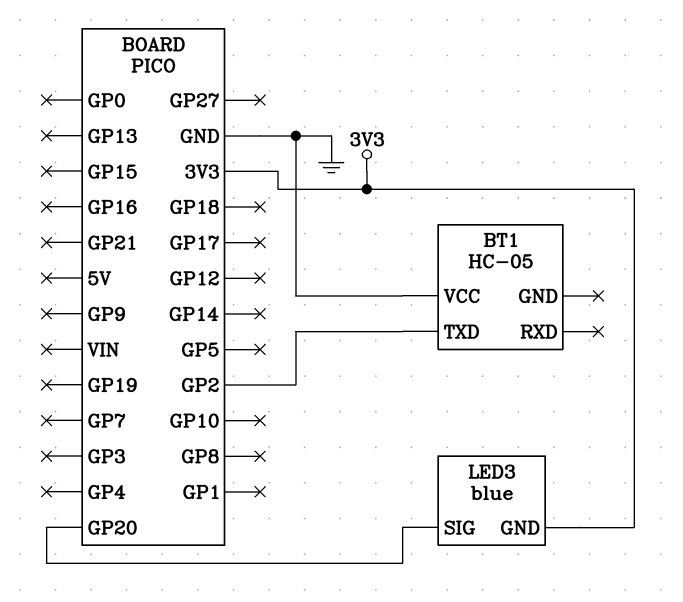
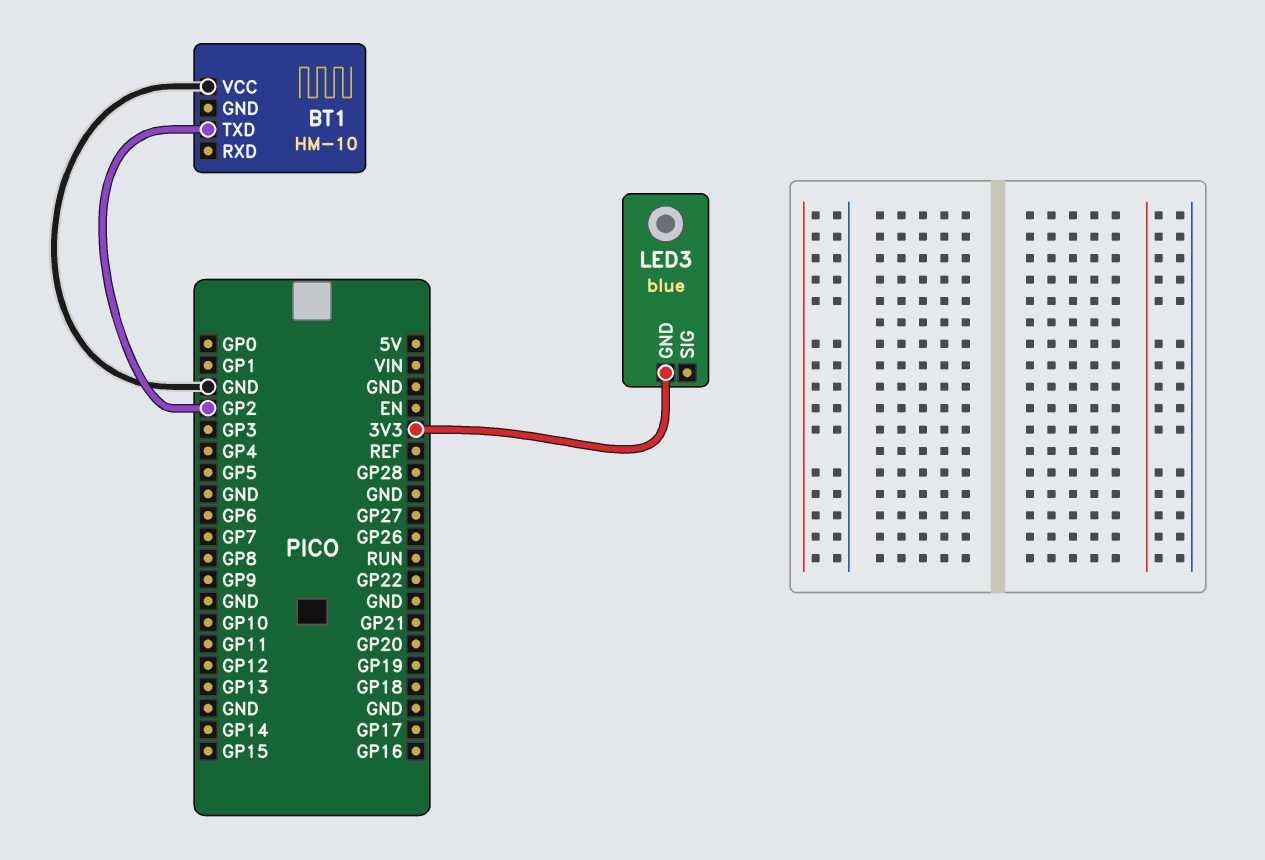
BT1: HC-05 -> HM-10
LED3 pin SIG: GP20 -> none

